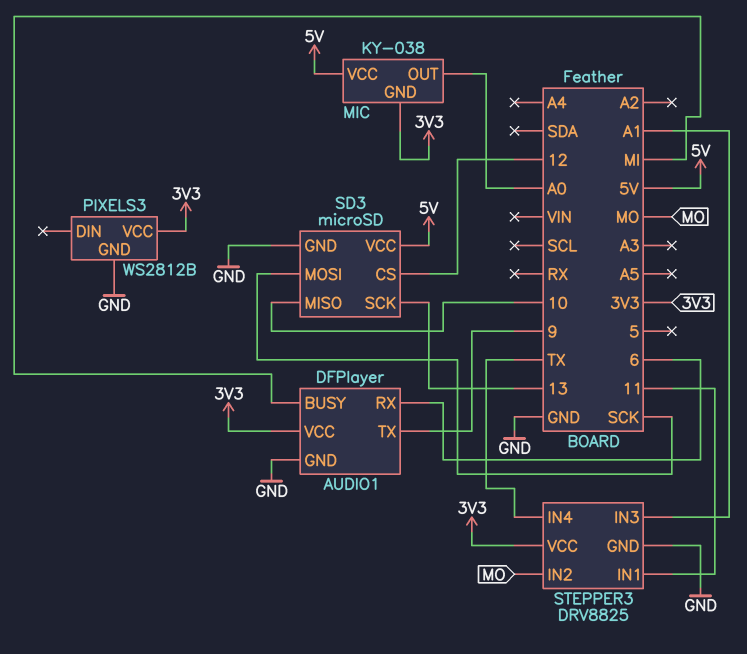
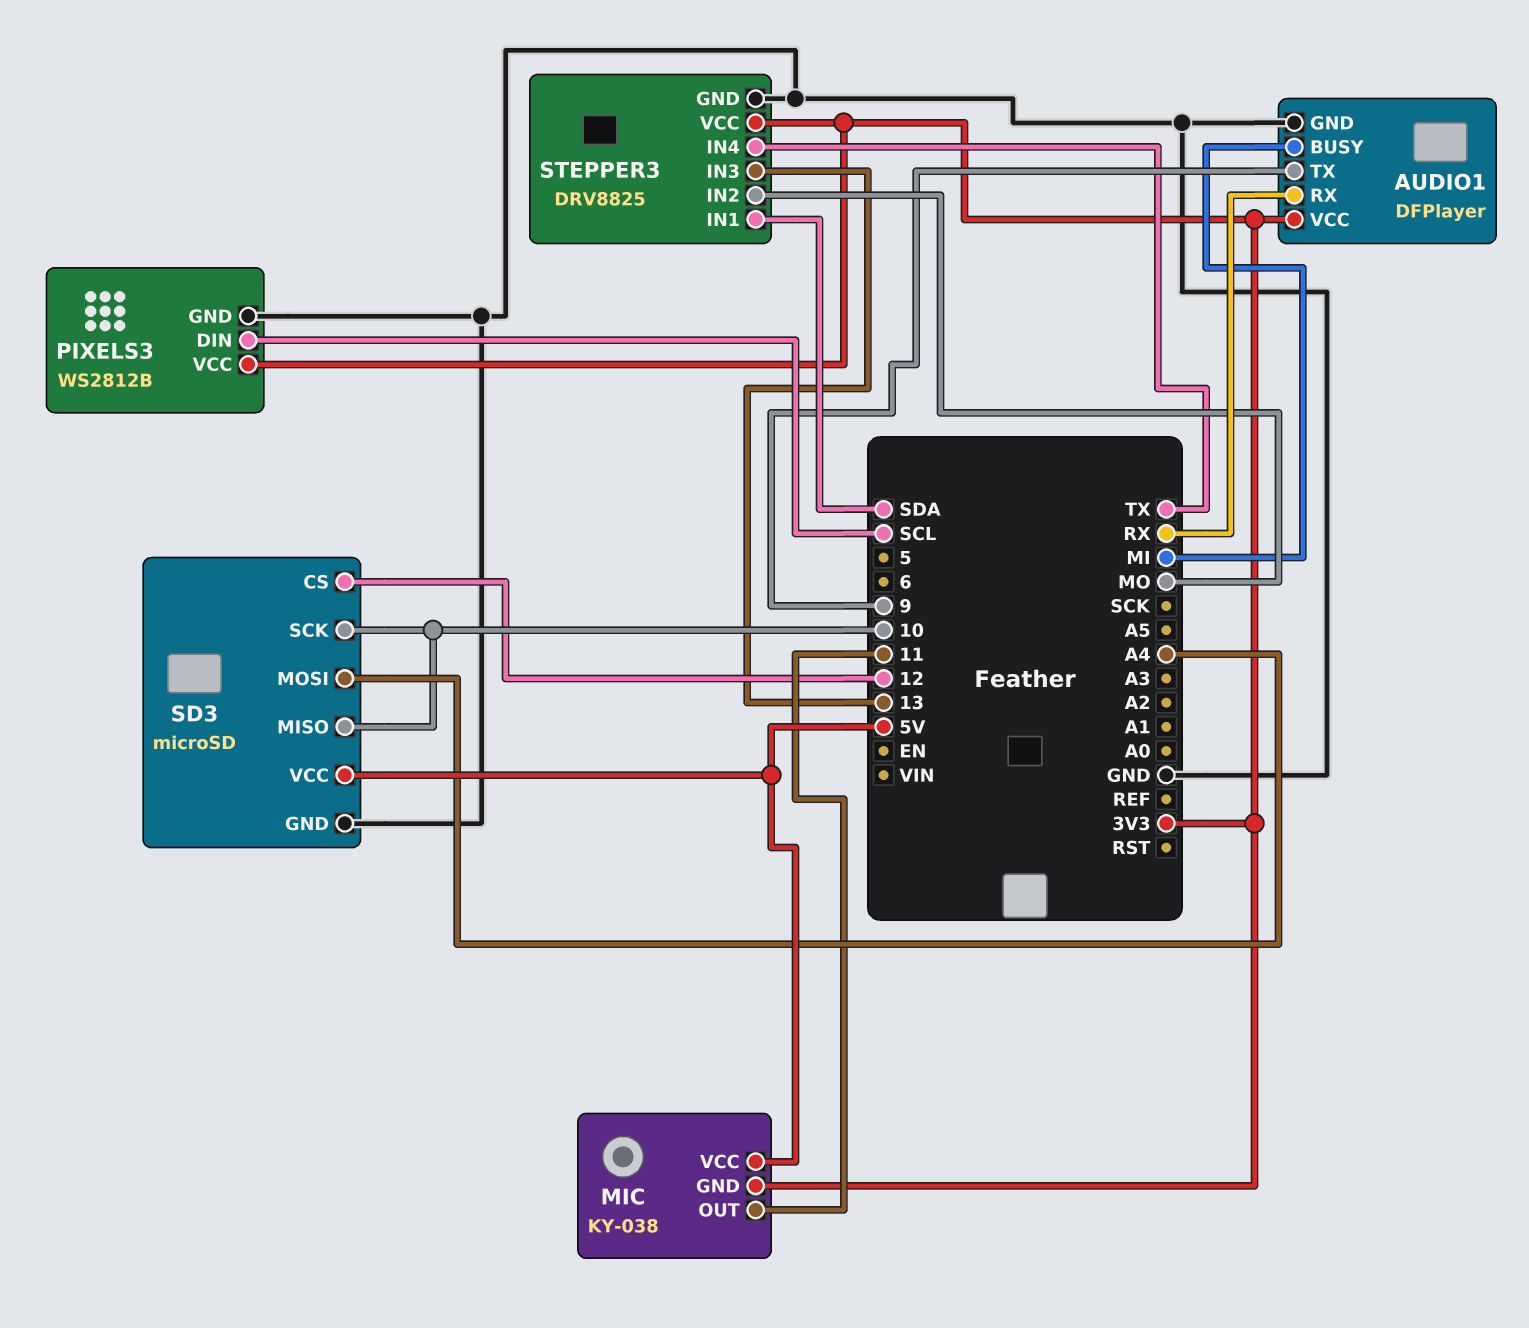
AUDIO1 pin RX: 6 -> RX
MIC pin OUT: A0 -> 11
PIXELS3 pin DIN: none -> SCL
SD3 pin MOSI: SCK -> A4
SD3 pin SCK: 13 -> 10
STEPPER3 pin IN1: 11 -> SDA
STEPPER3 pin IN3: A1 -> 13

